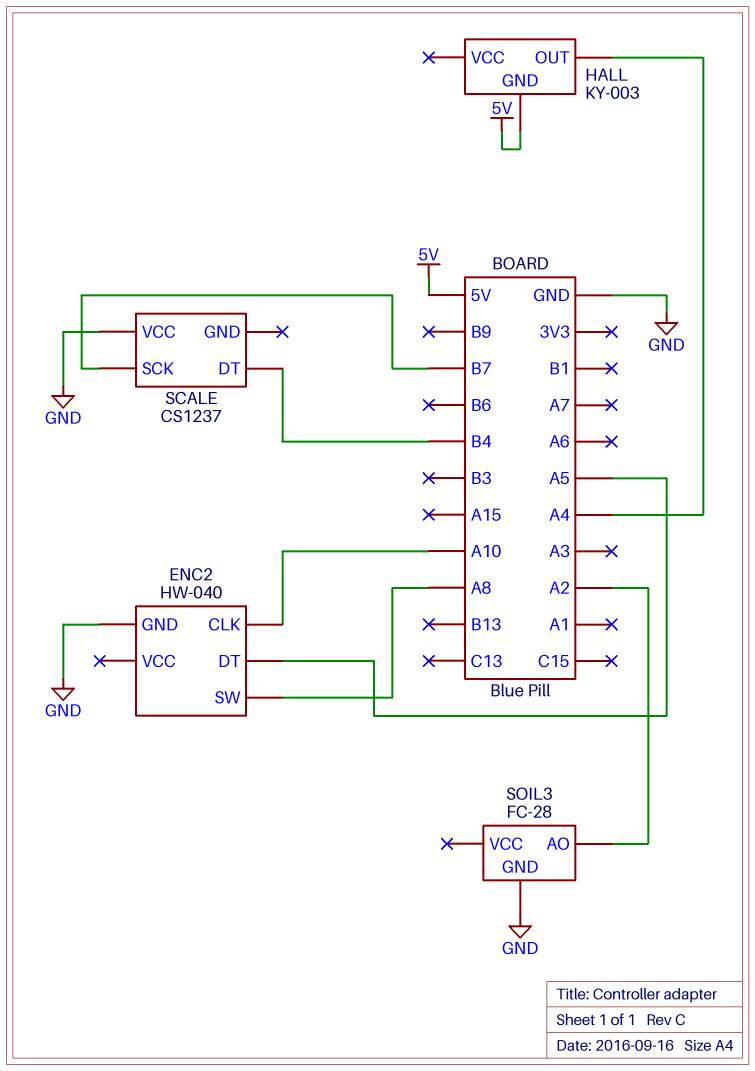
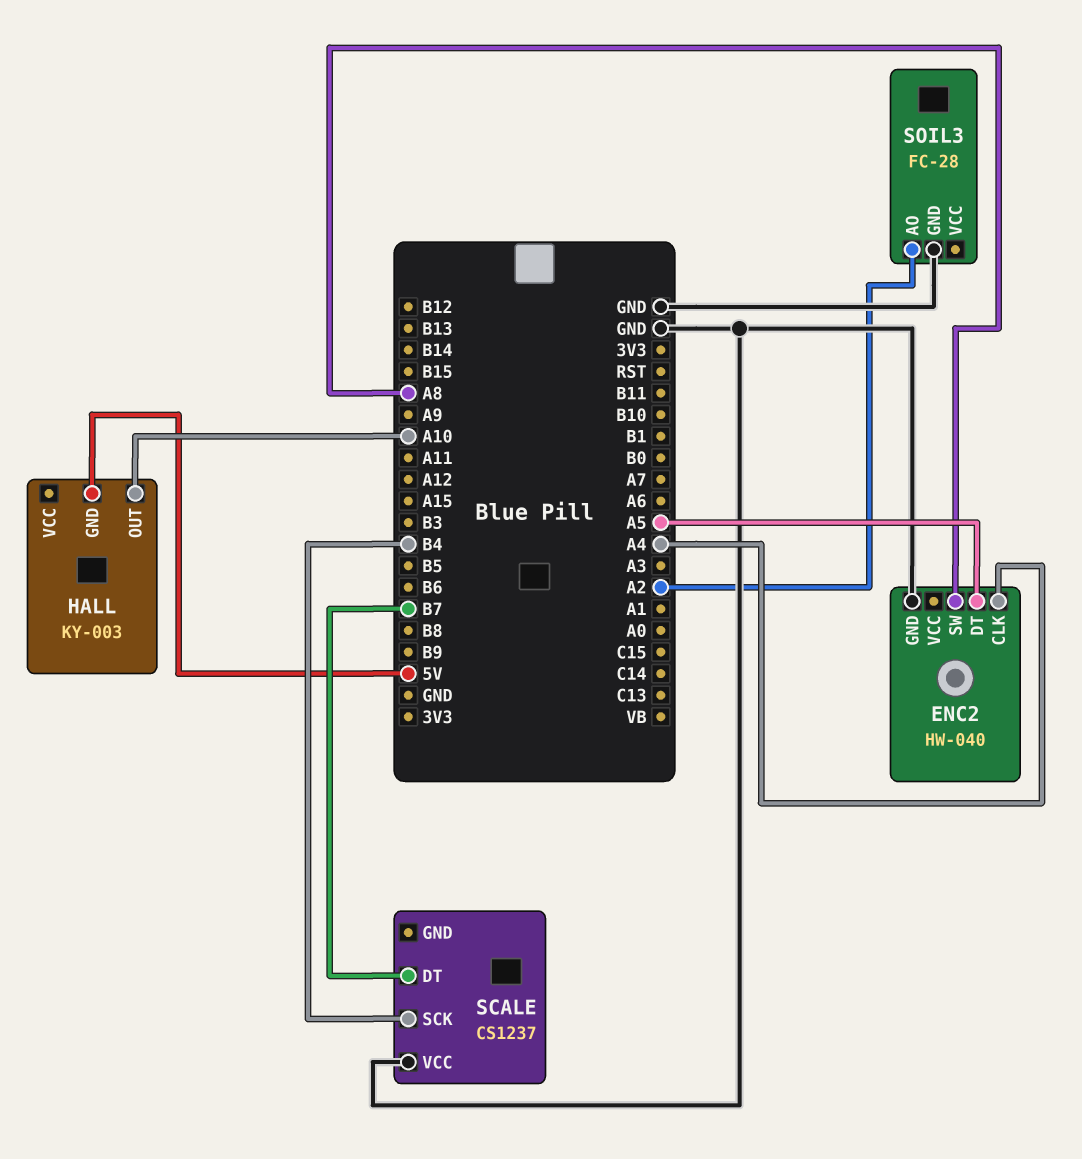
ENC2 pin CLK: A10 -> A4
HALL pin OUT: A4 -> A10
SCALE pin DT: B4 -> B7
SCALE pin SCK: B7 -> B4

